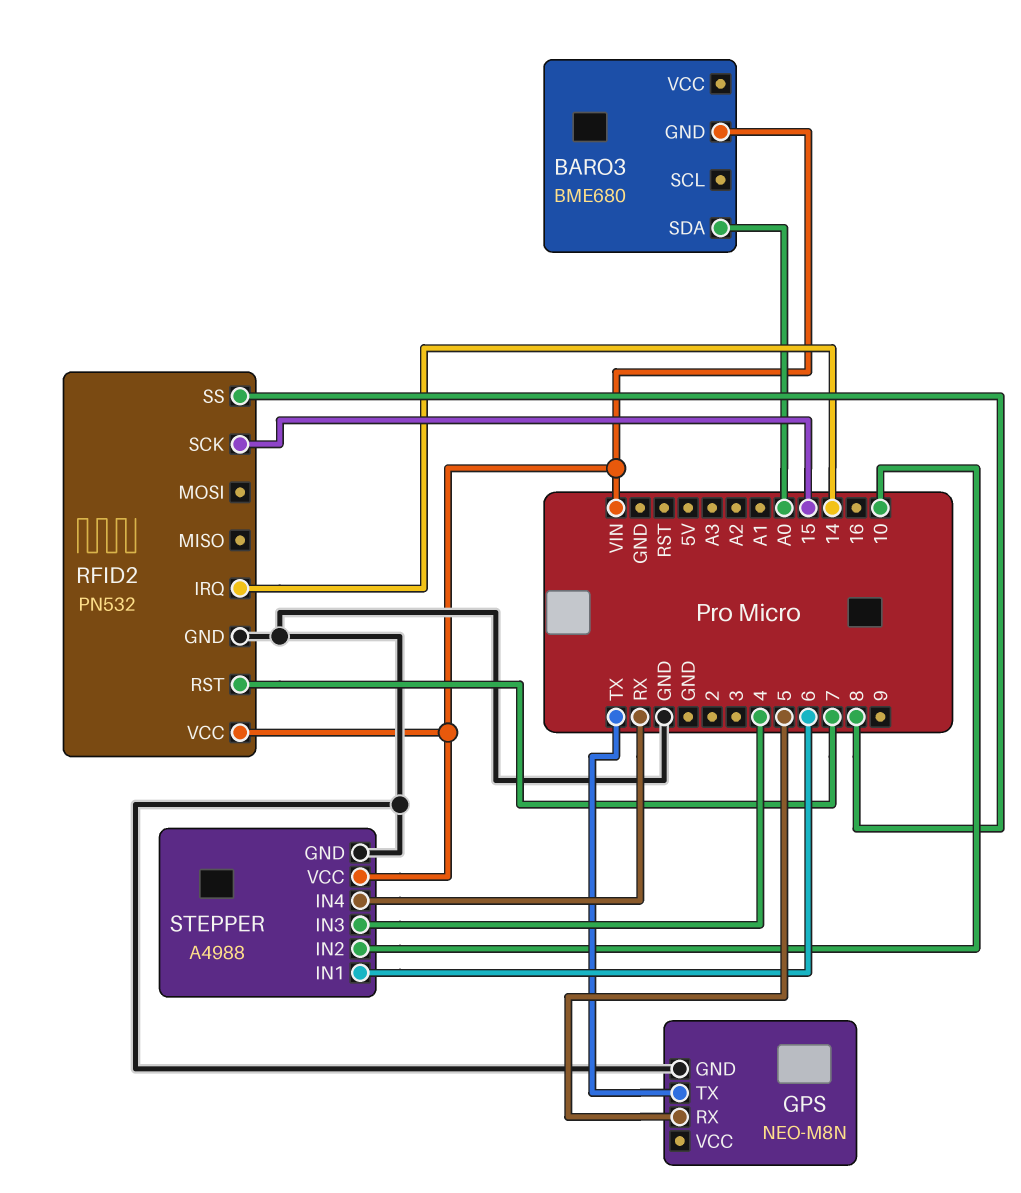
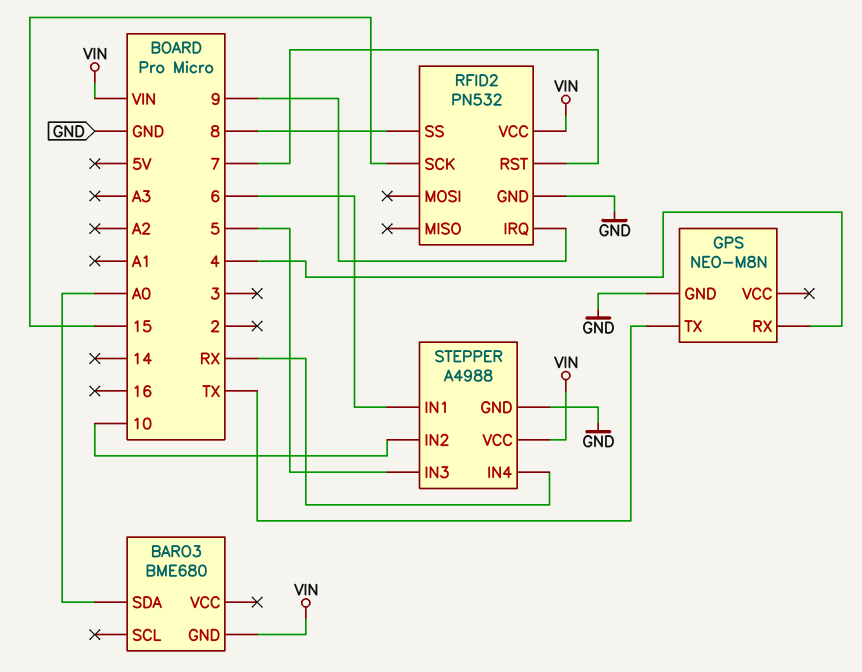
GPS pin RX: 5 -> 4
RFID2 pin IRQ: 14 -> 9
STEPPER pin IN3: 4 -> 5

